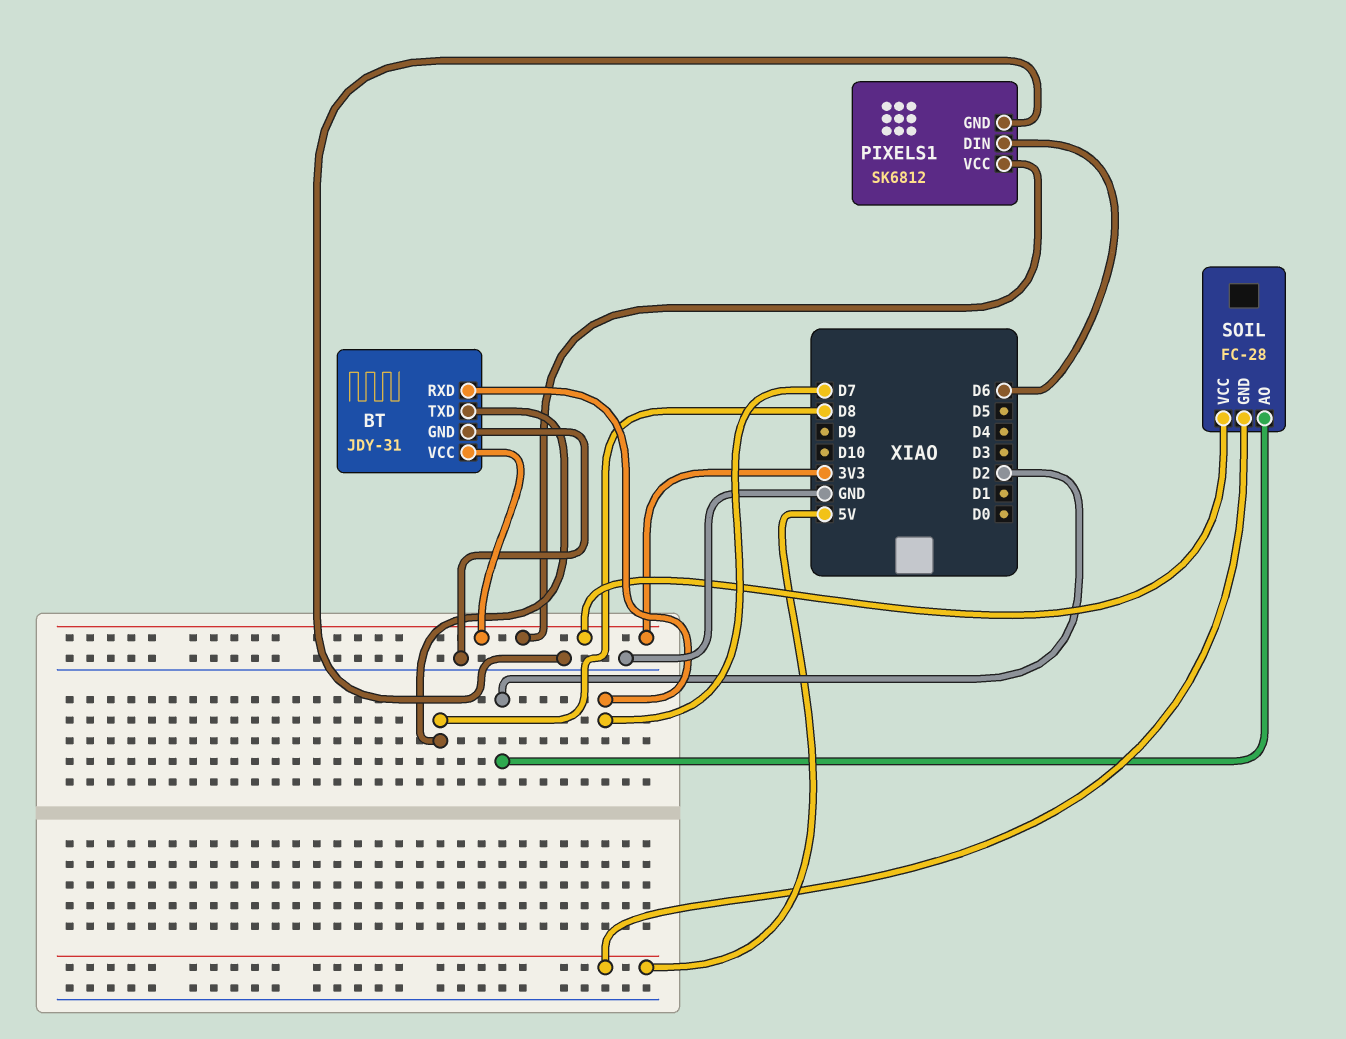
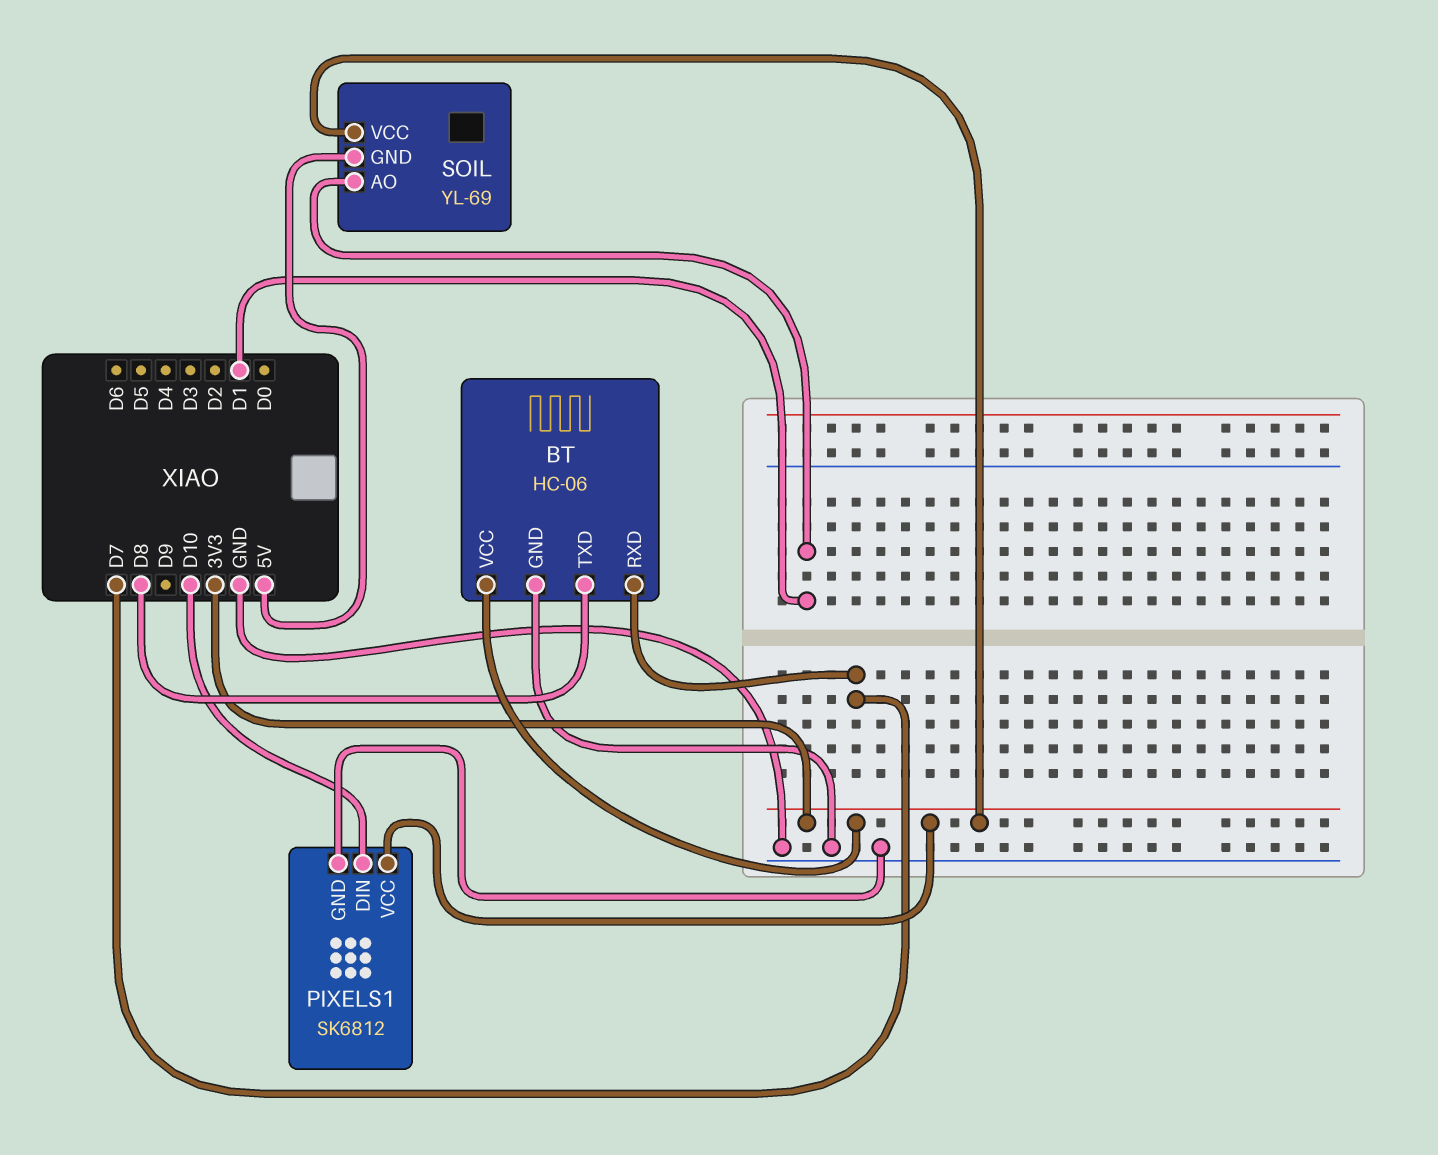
BT: JDY-31 -> HC-06
PIXELS1 pin DIN: D6 -> D10
SOIL: FC-28 -> YL-69
SOIL pin AO: D2 -> D1

